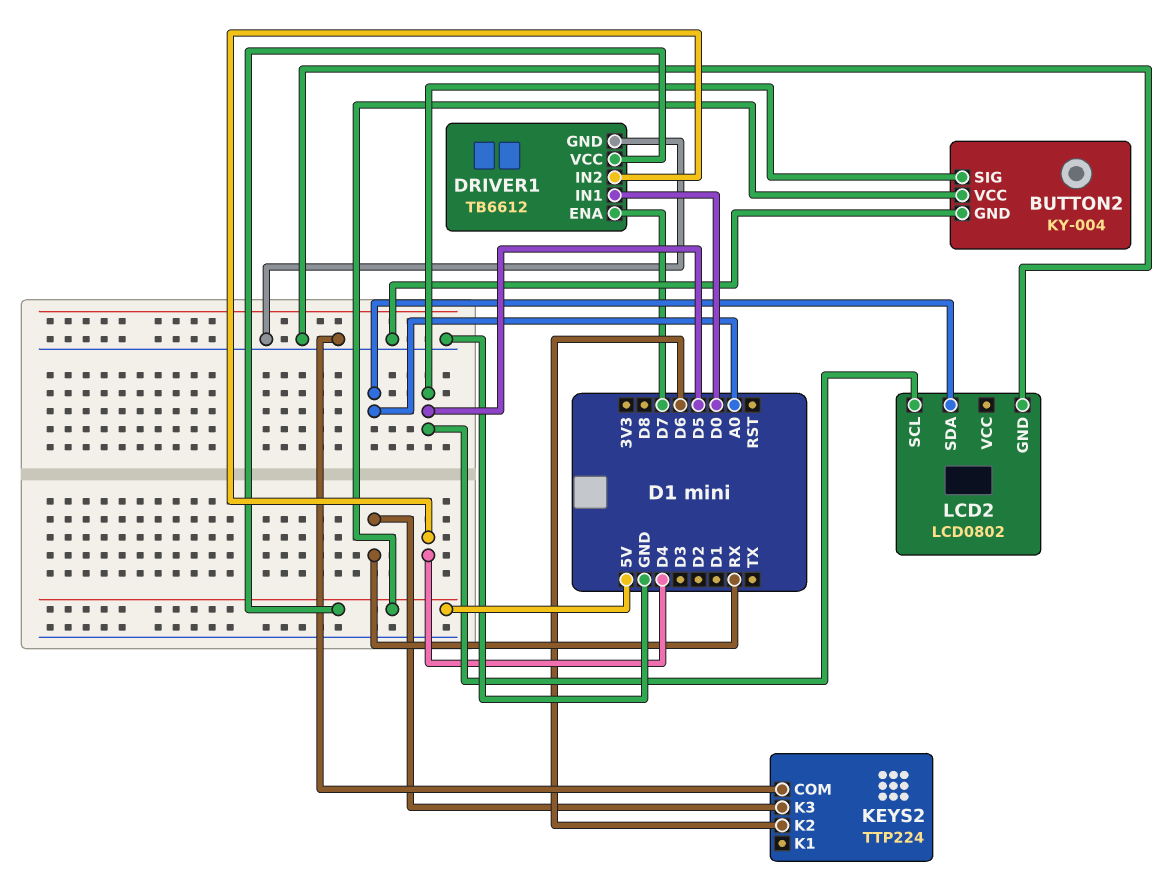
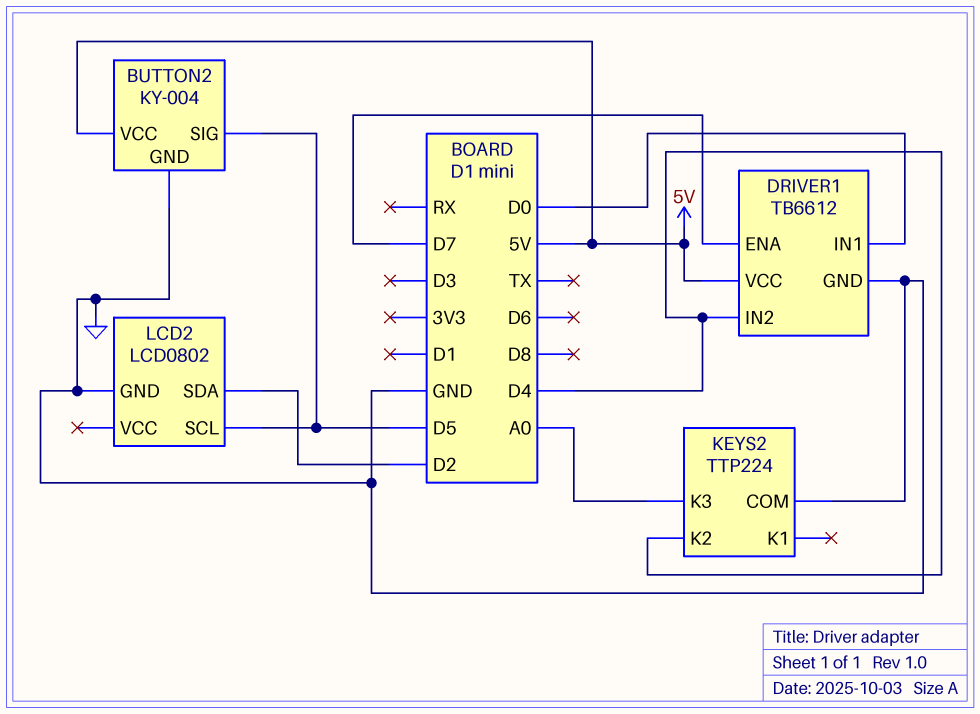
KEYS2 pin K2: D6 -> D4
KEYS2 pin K3: RX -> A0
LCD2 pin SDA: A0 -> D2

